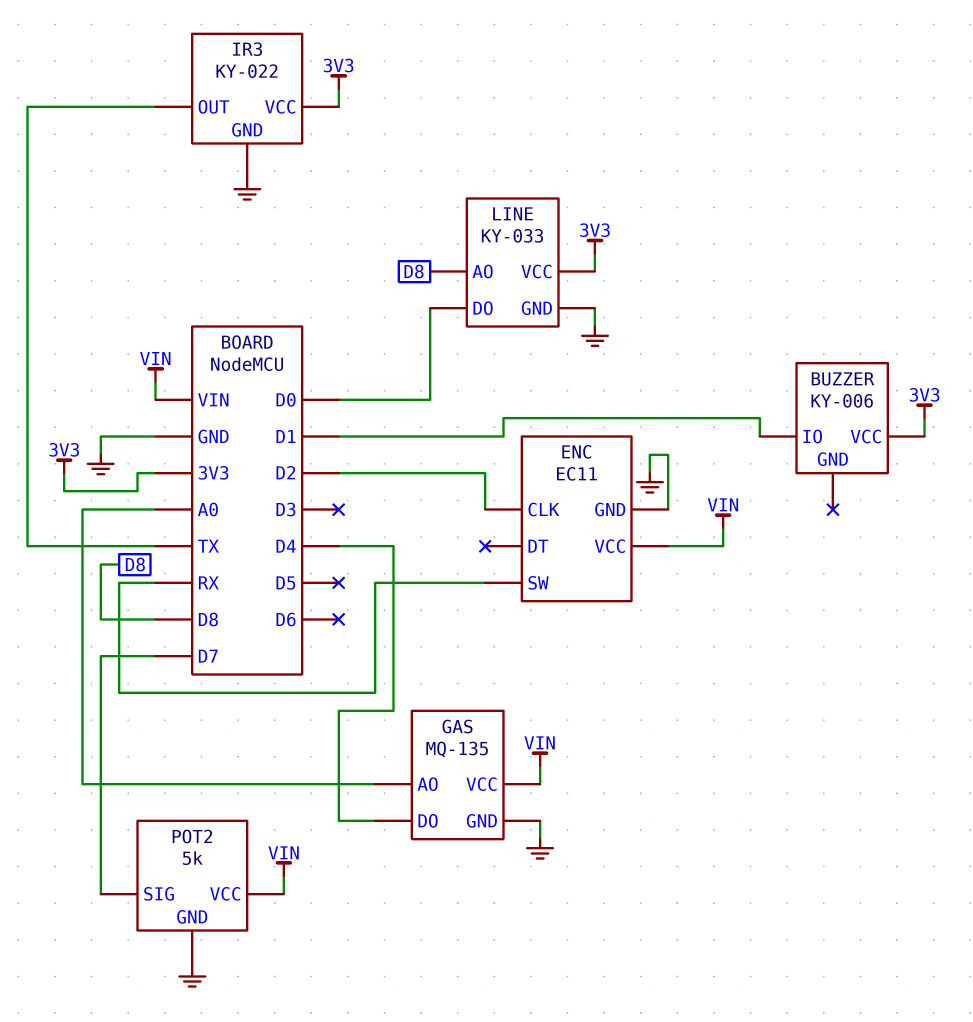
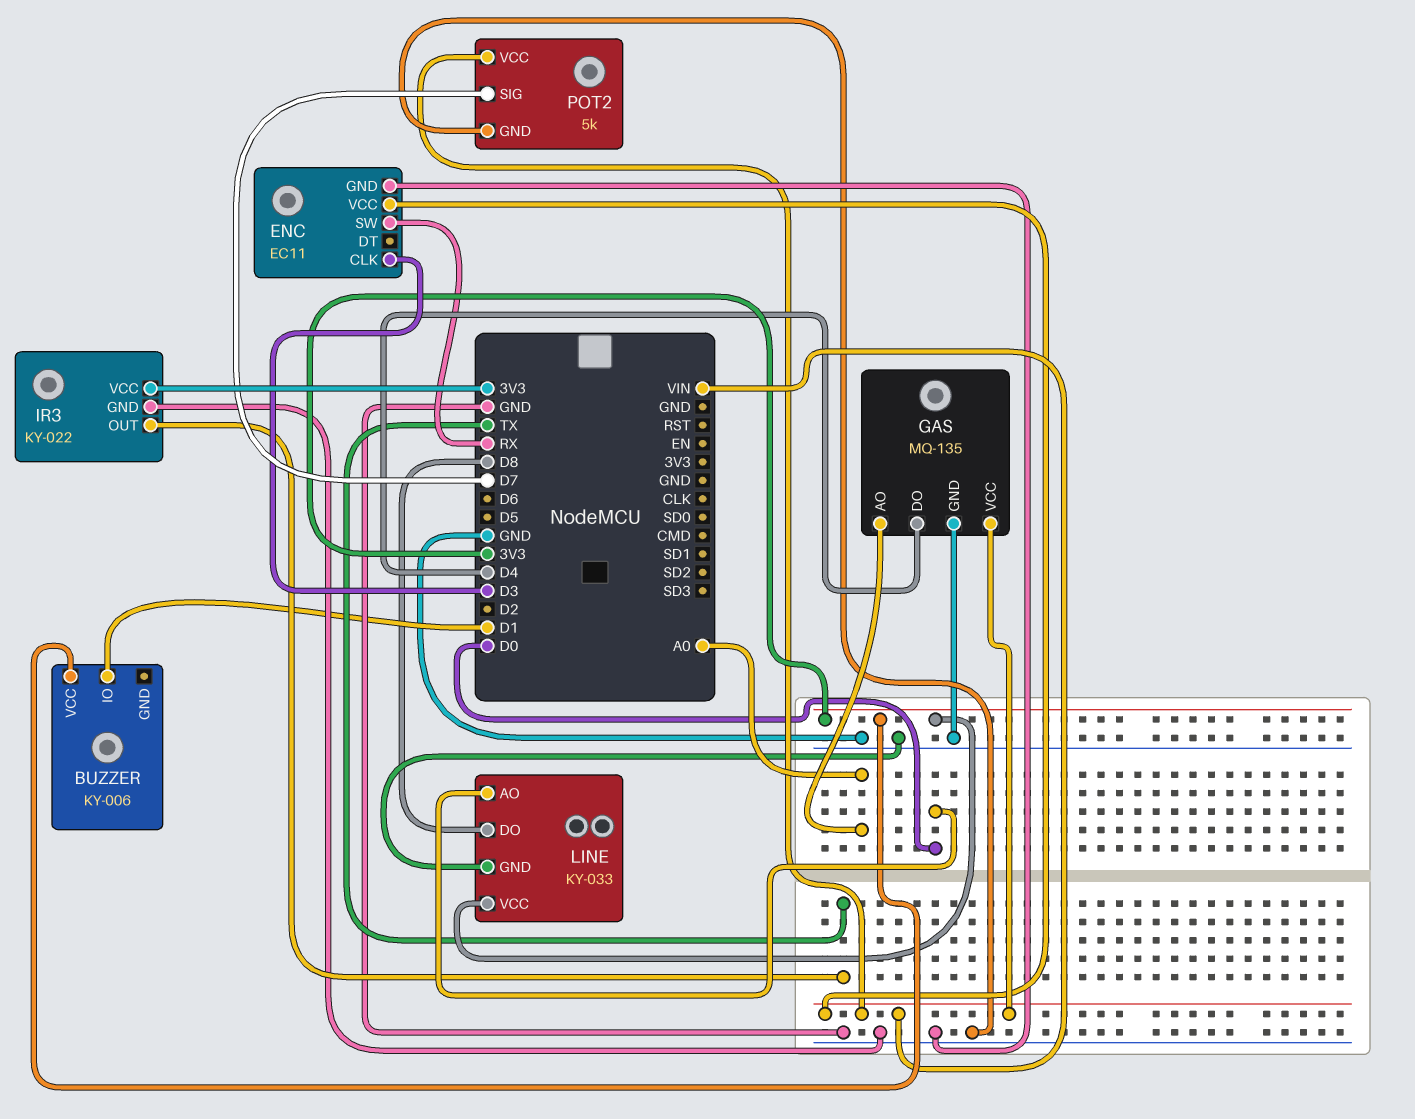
ENC pin CLK: D2 -> D3
LINE pin AO: D8 -> D0
LINE pin DO: D0 -> D8

